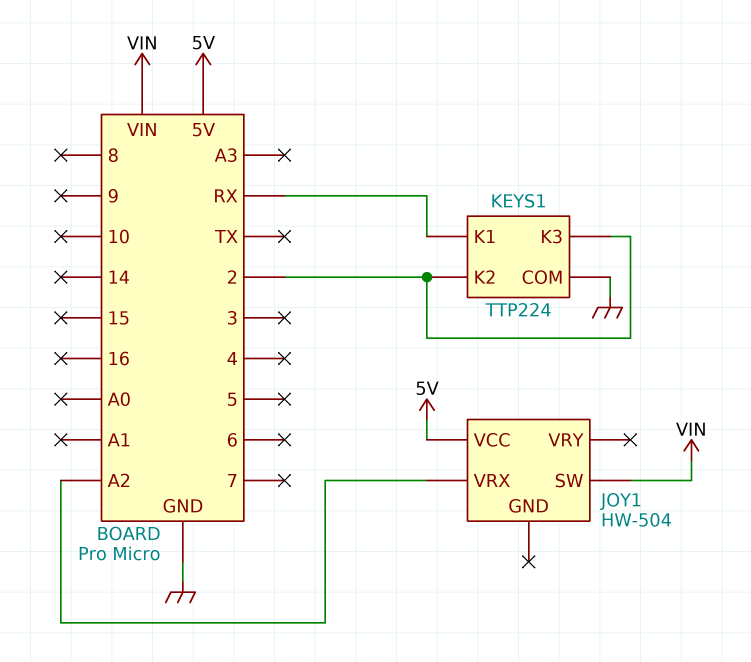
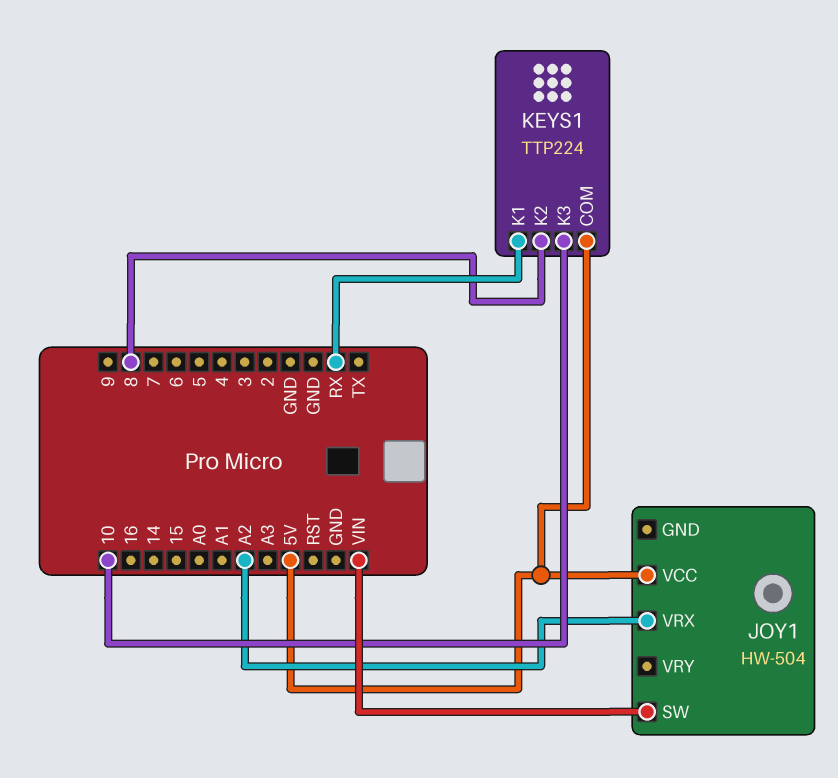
KEYS1 pin COM: GND -> 5V
KEYS1 pin K2: 2 -> 8
KEYS1 pin K3: 2 -> 10

